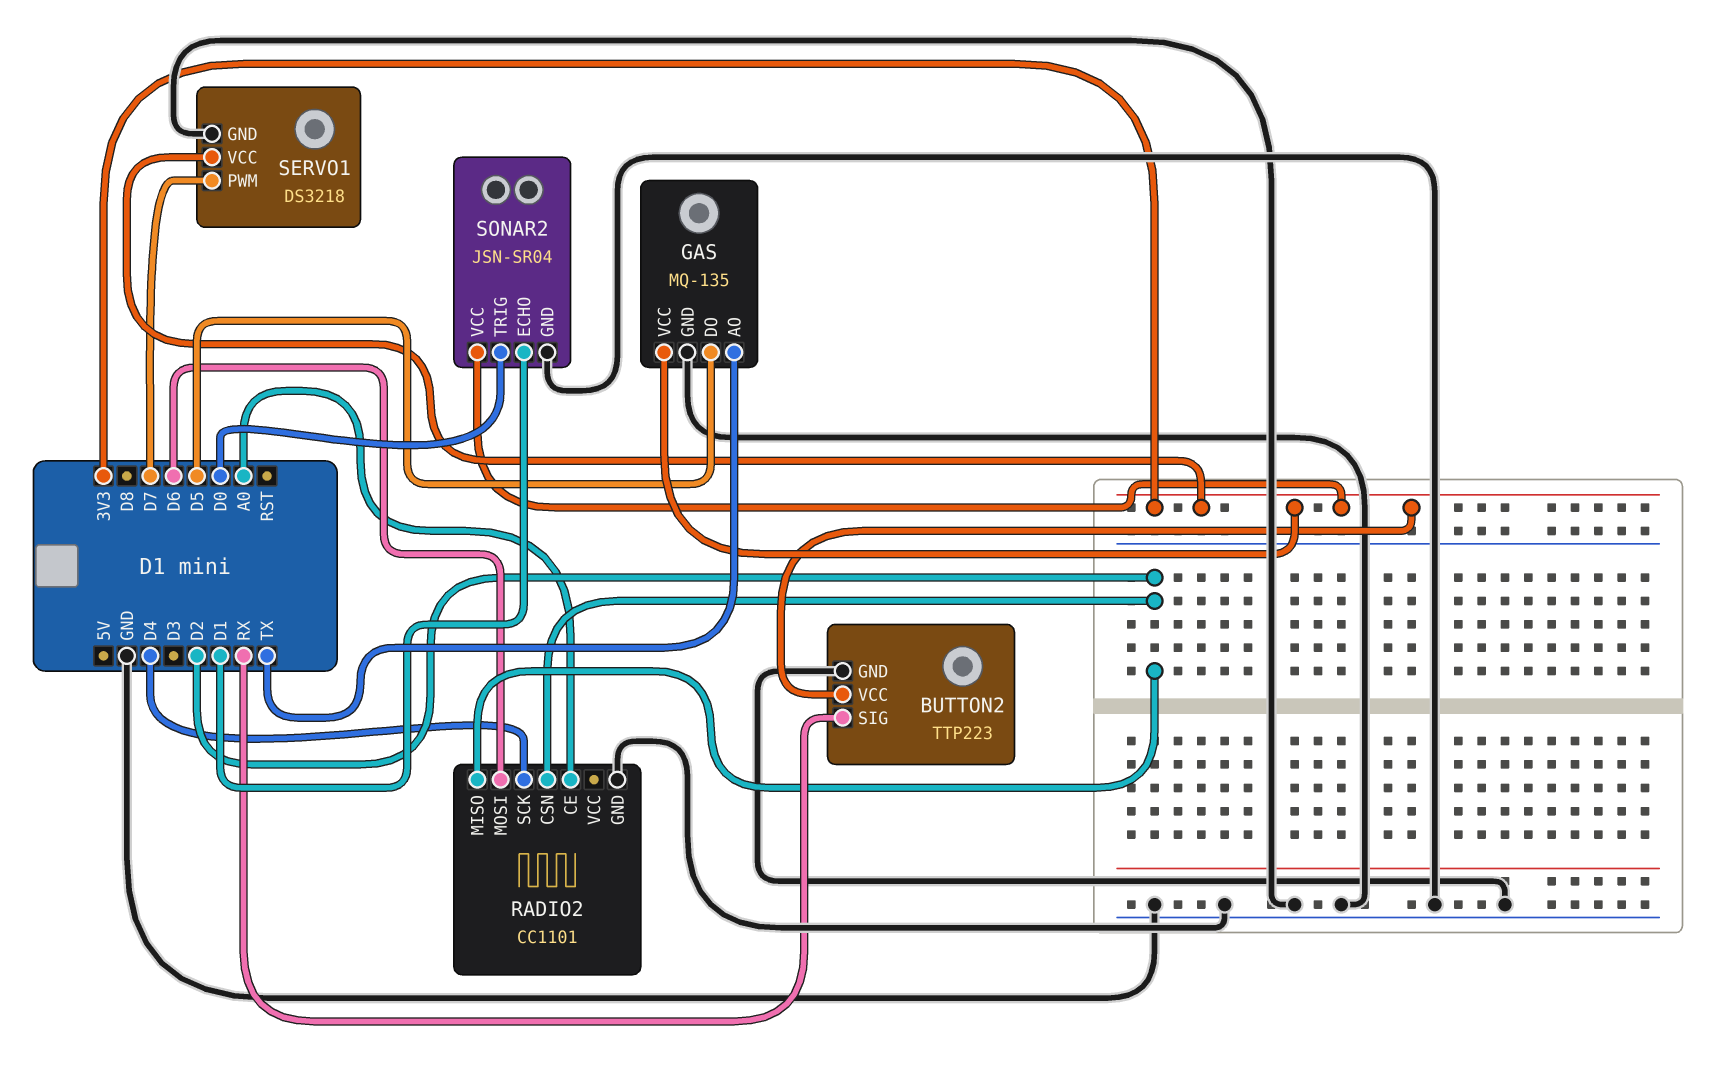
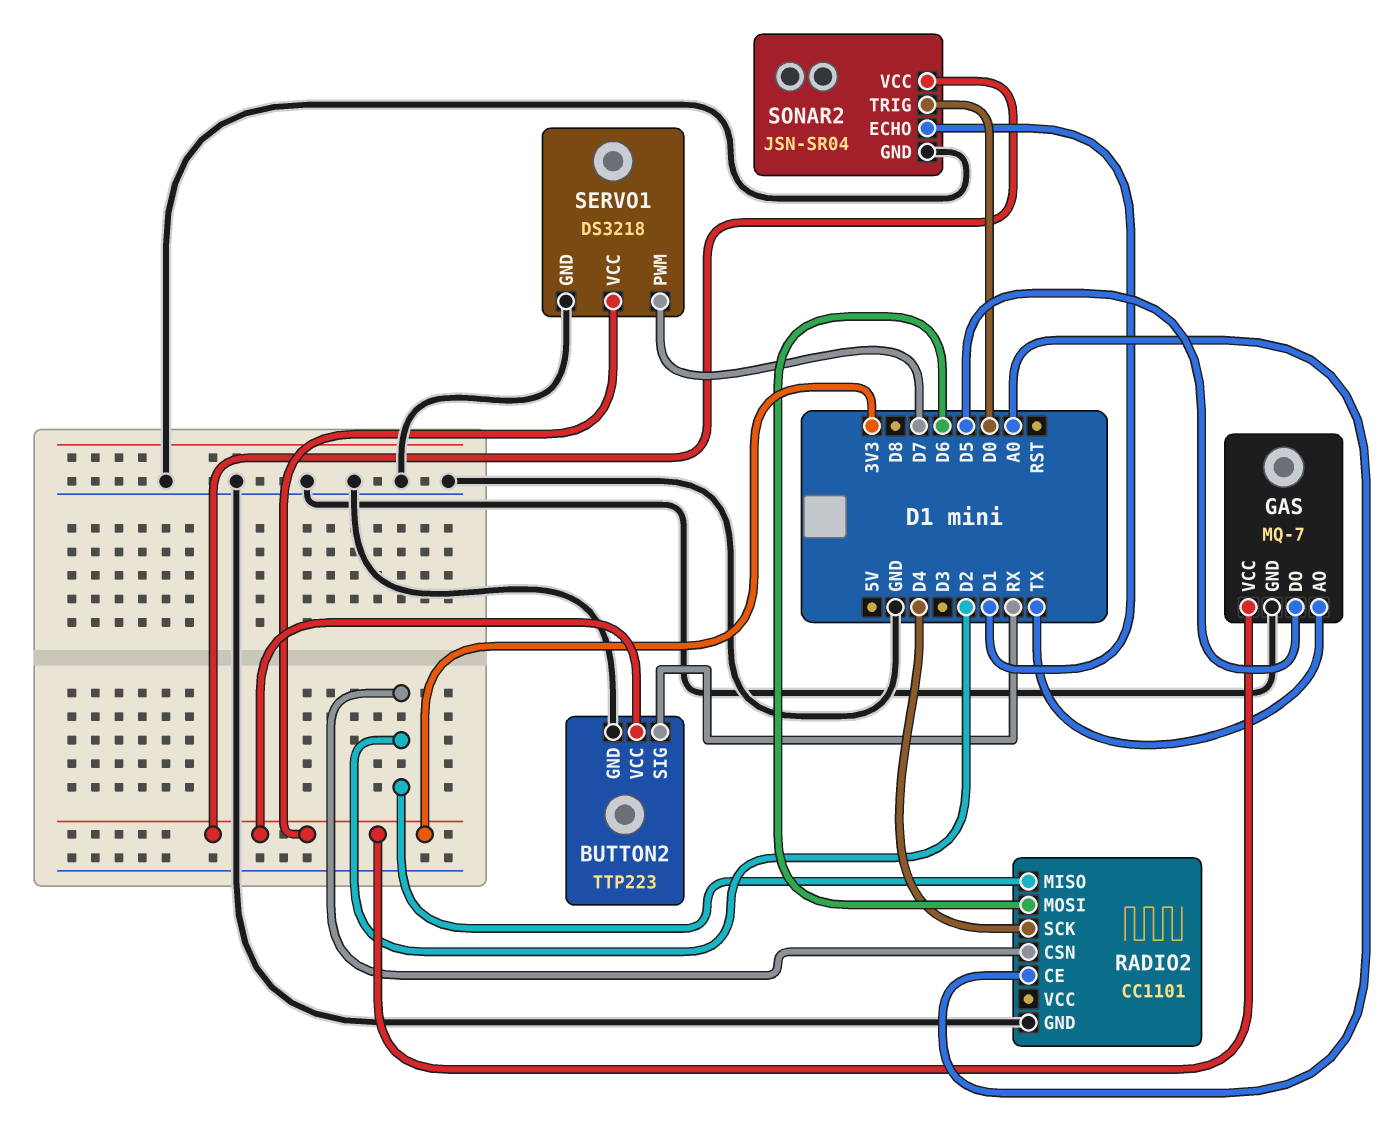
GAS: MQ-135 -> MQ-7

